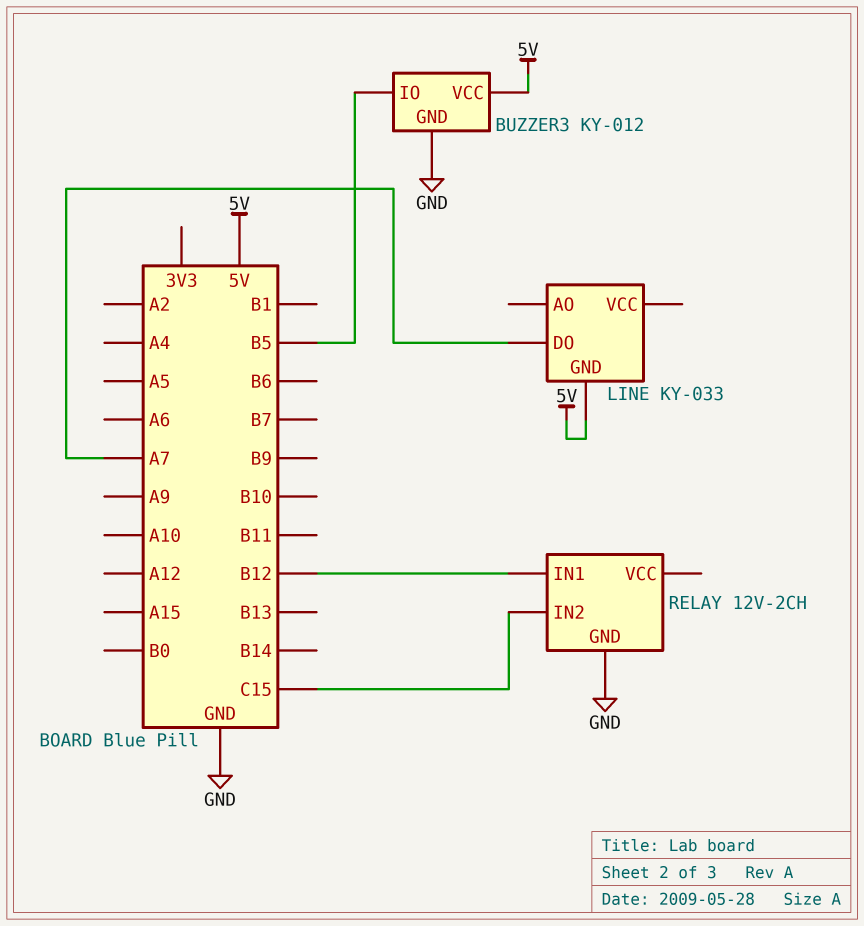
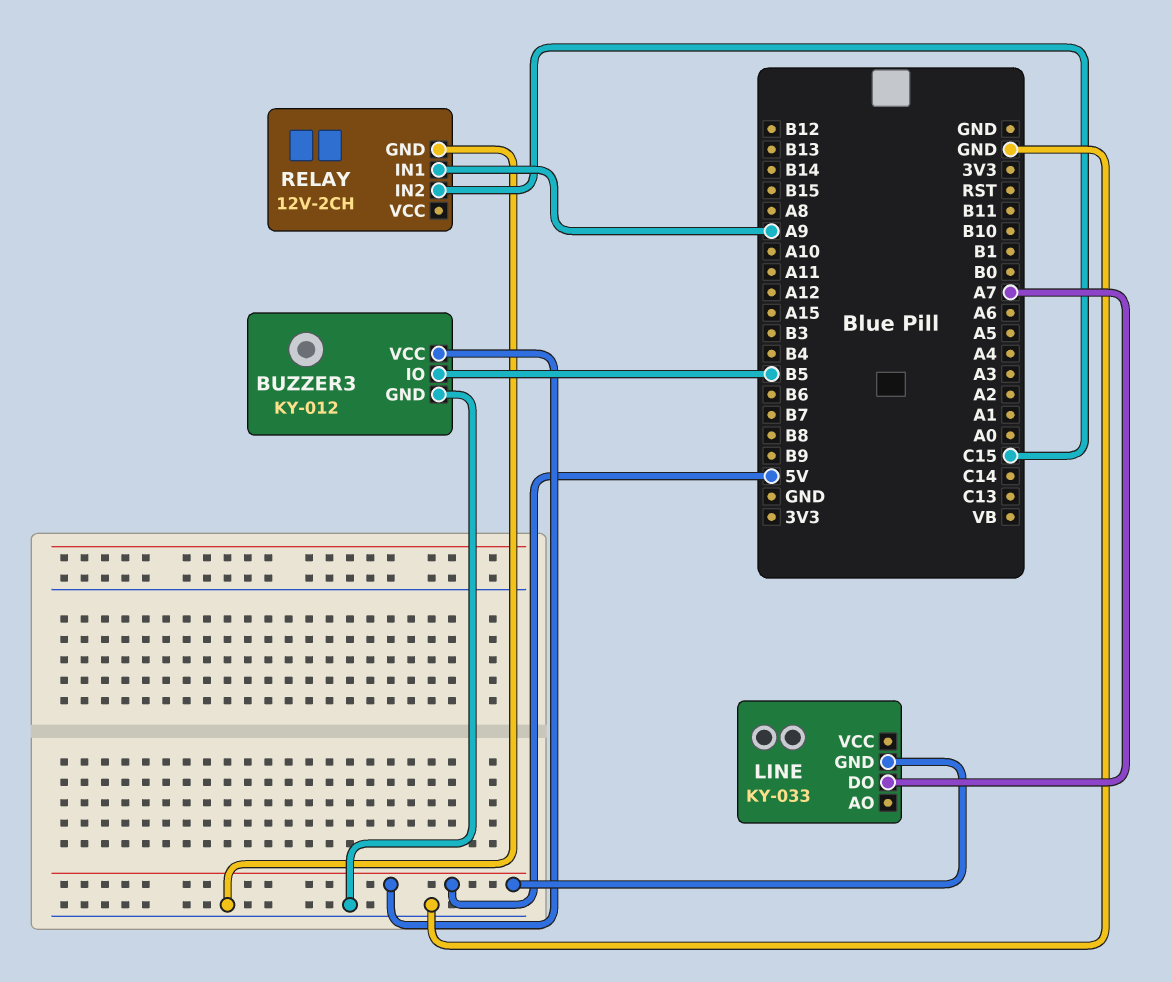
RELAY pin IN1: B12 -> A9

